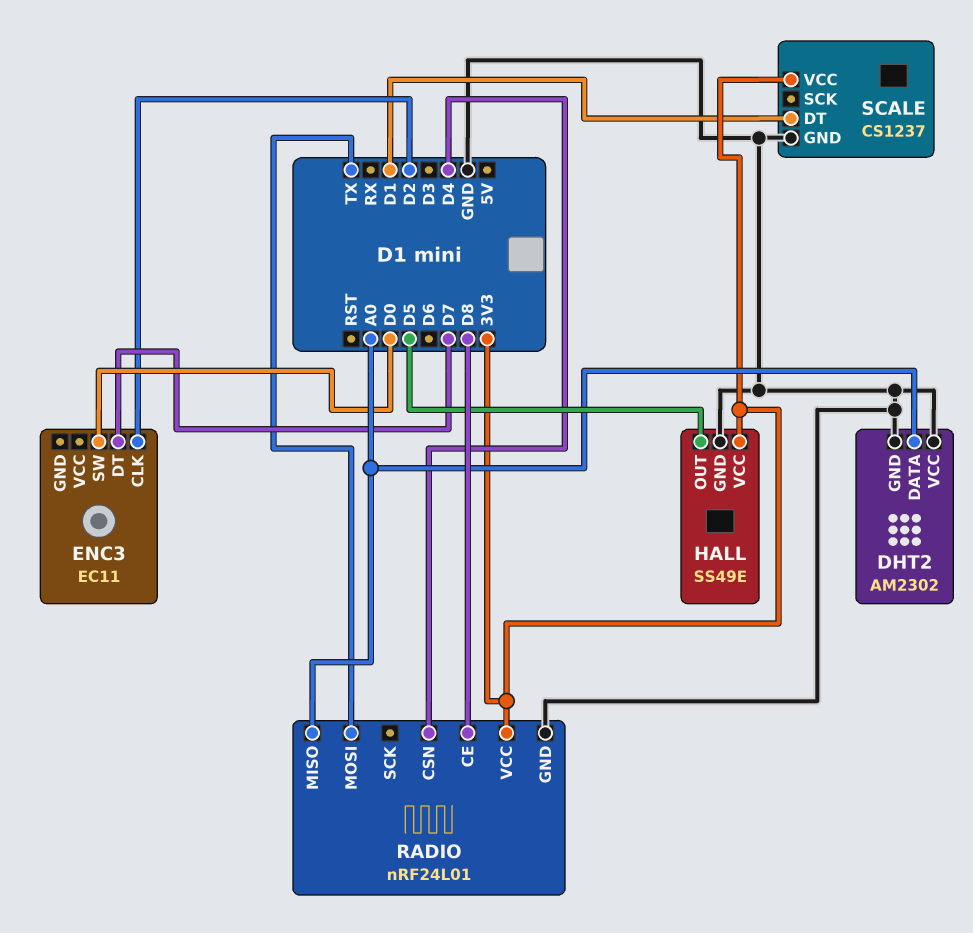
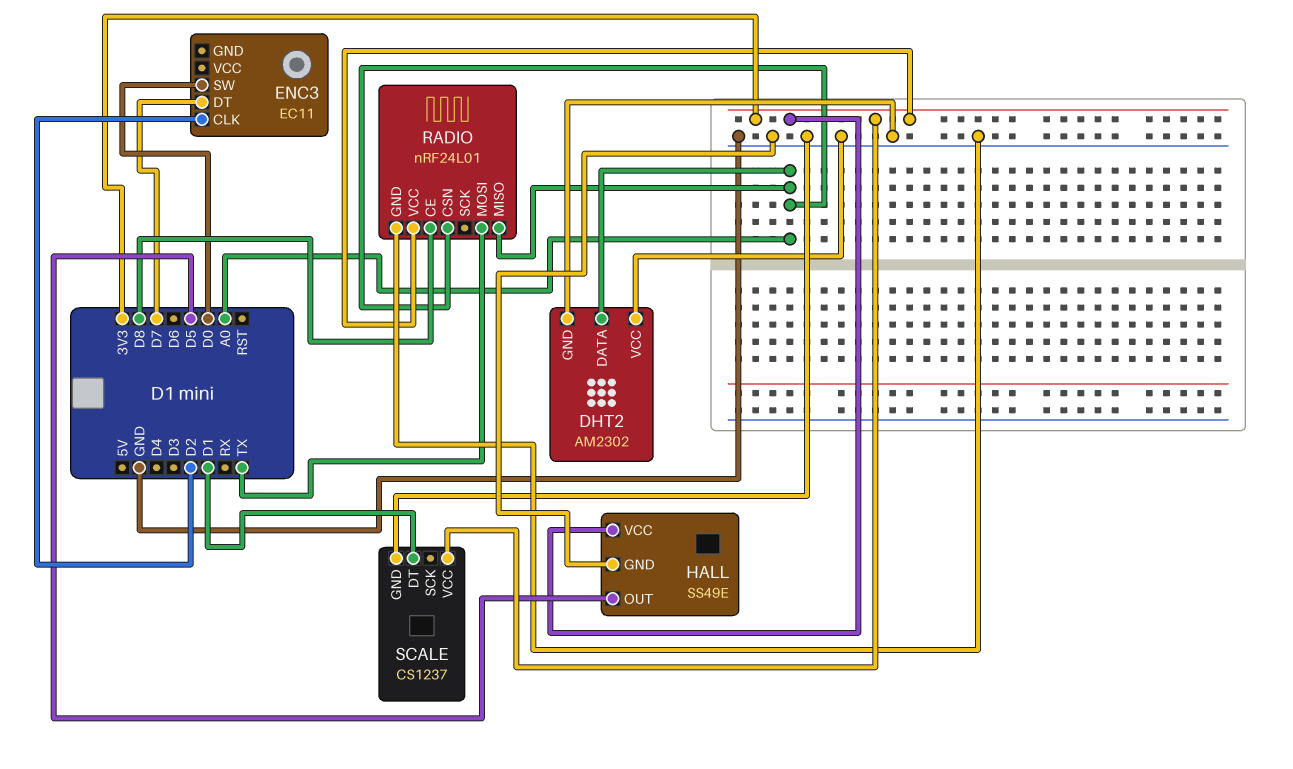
RADIO pin CSN: D4 -> A0

